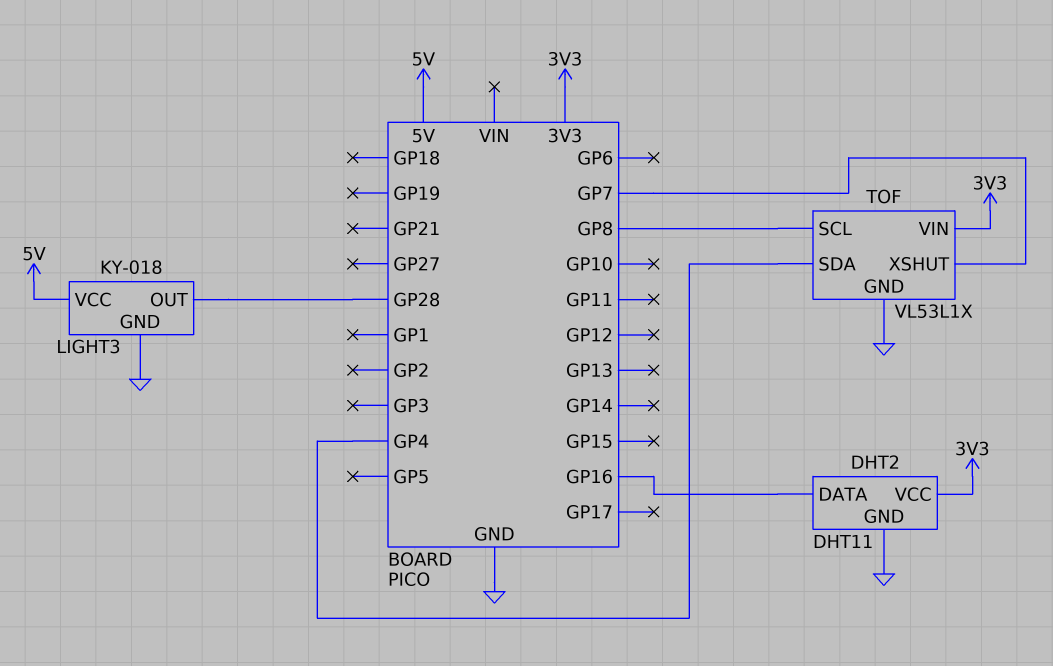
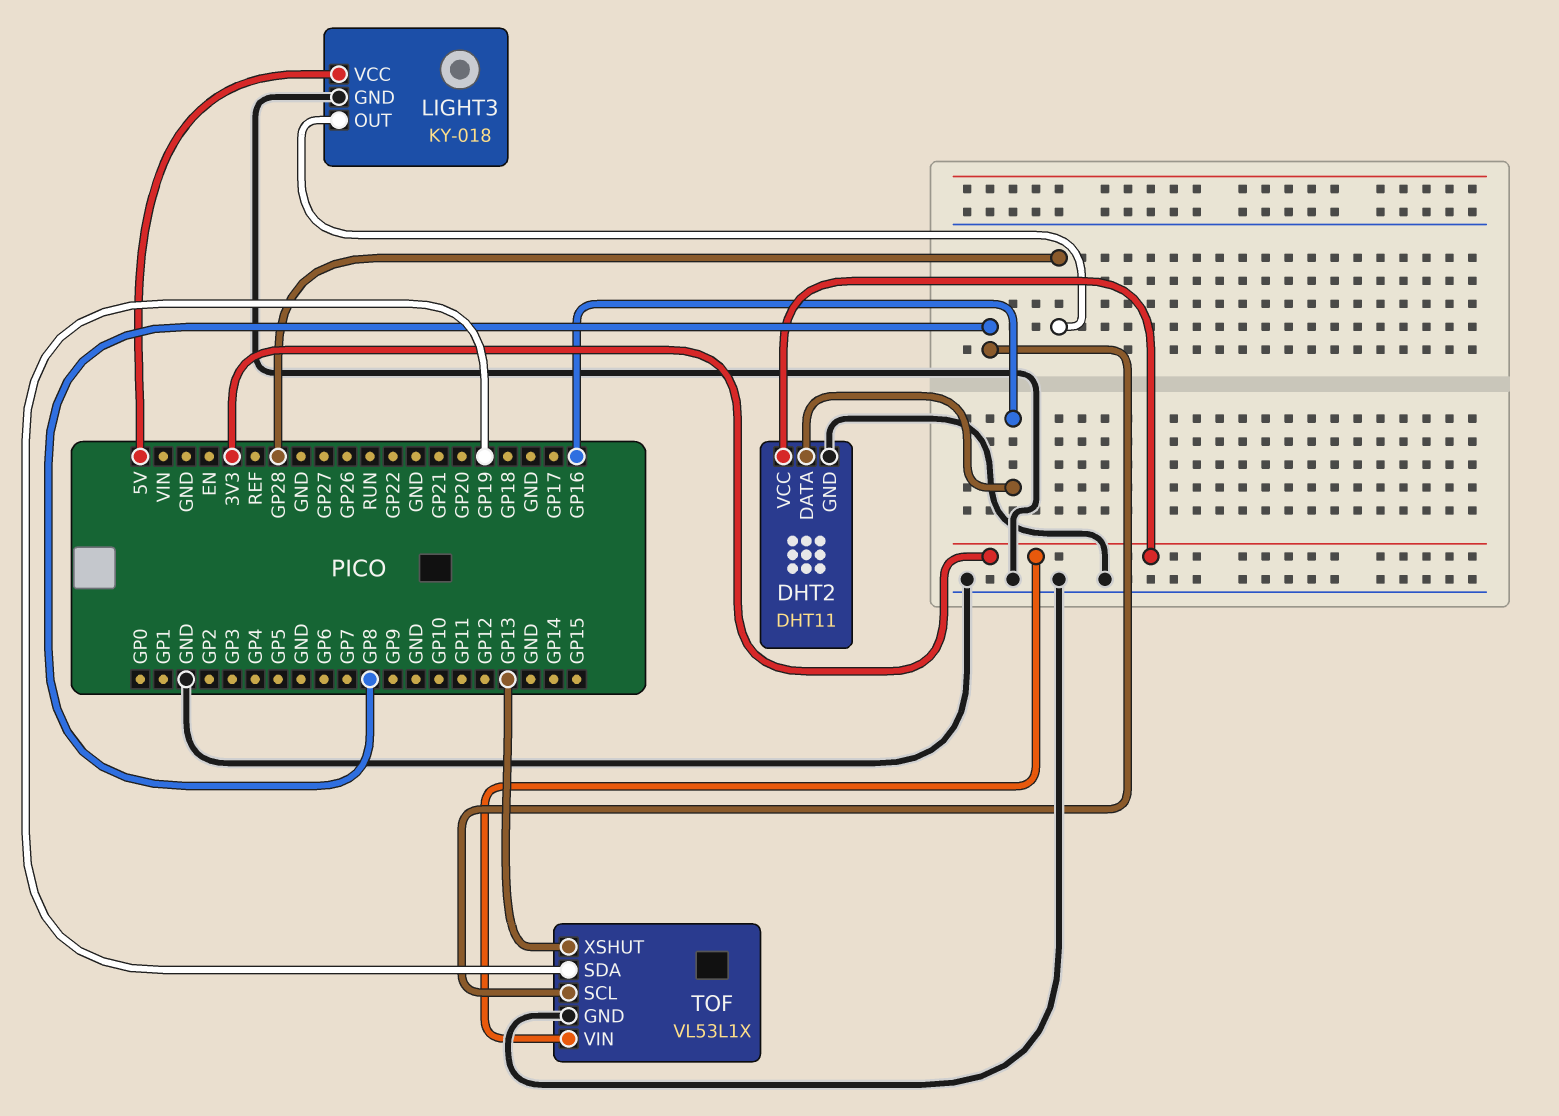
TOF pin SDA: GP4 -> GP19
TOF pin XSHUT: GP7 -> GP13

